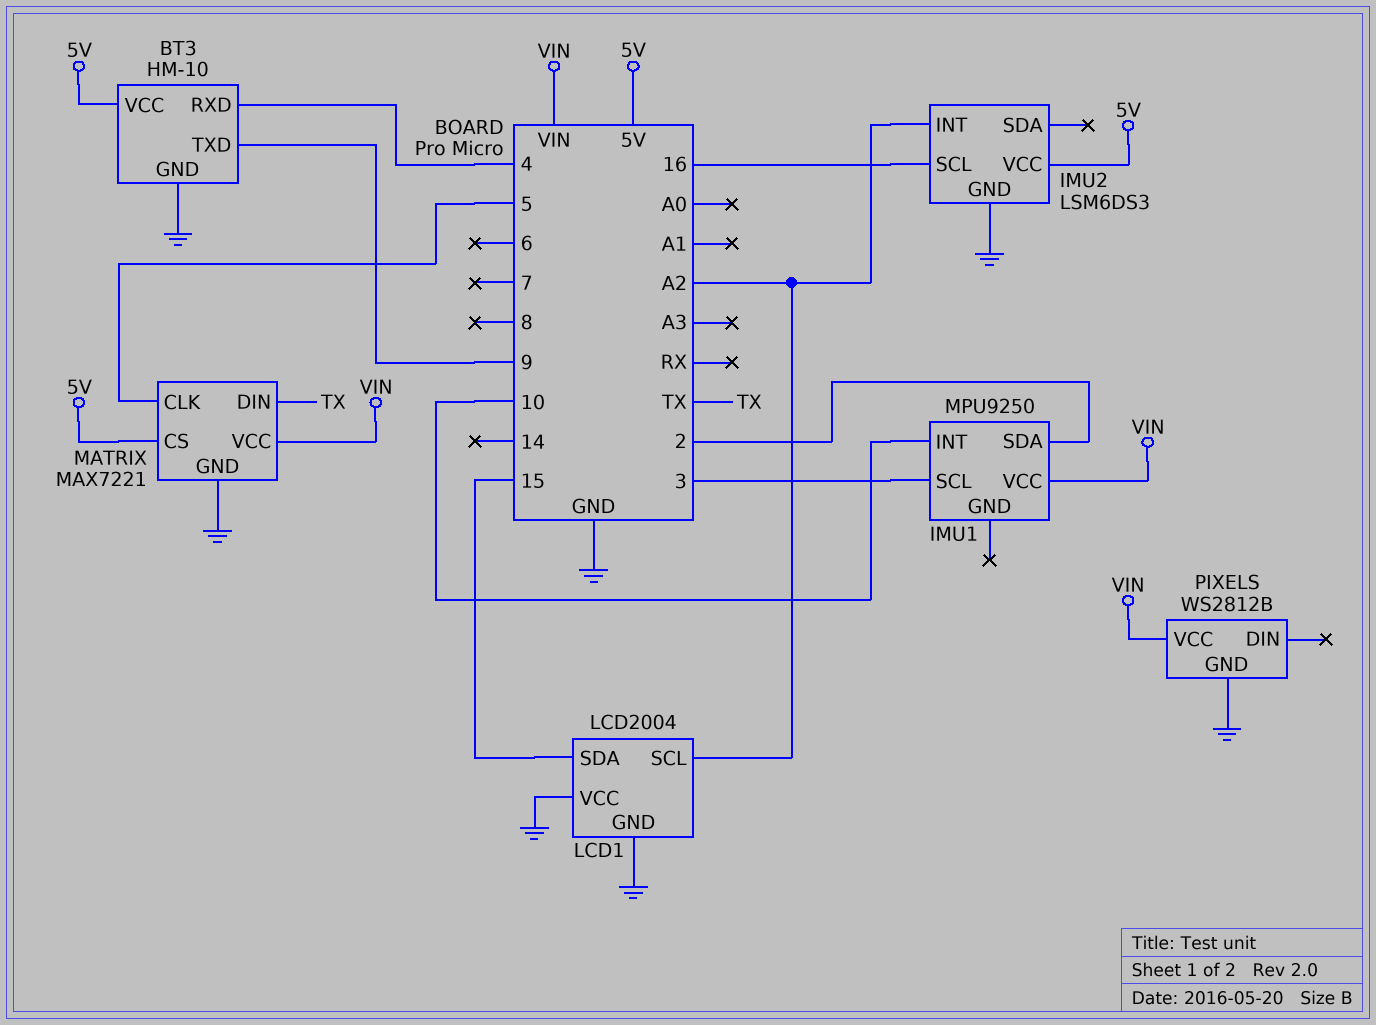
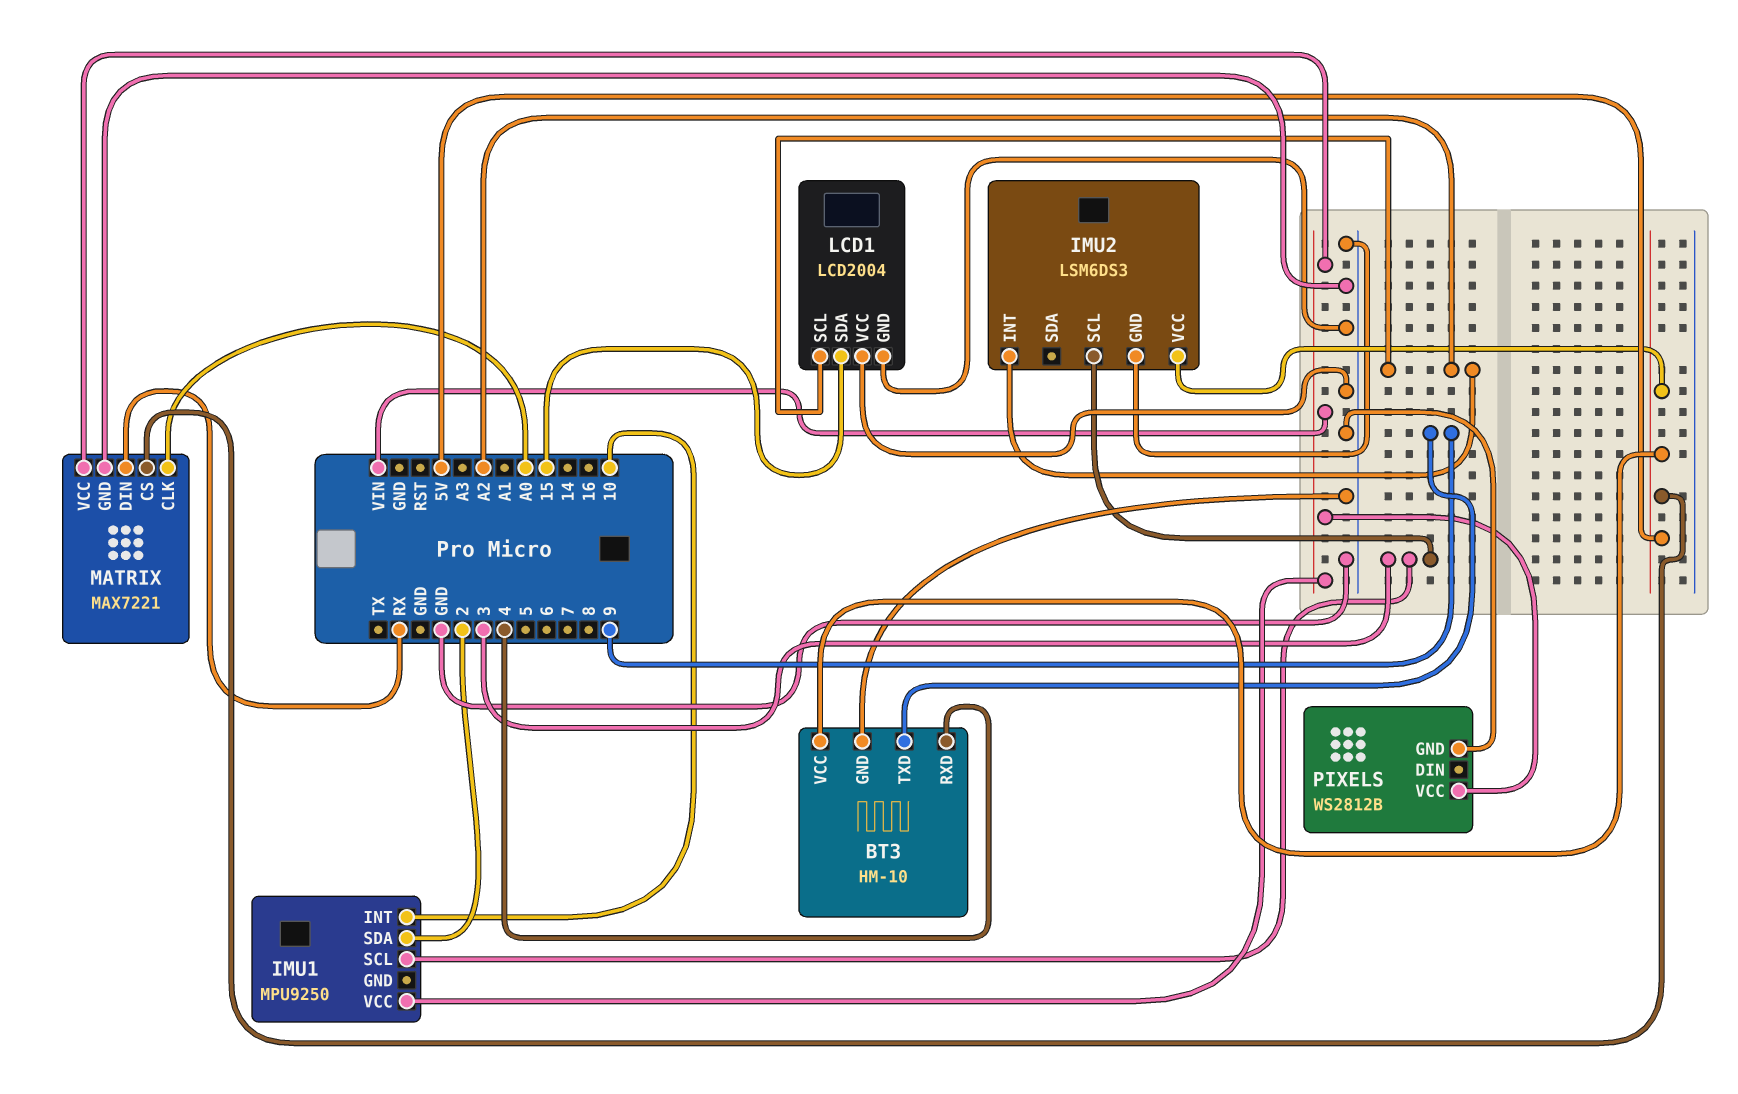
IMU2 pin SCL: 16 -> 3
MATRIX pin CLK: 5 -> A0
MATRIX pin DIN: TX -> RX

